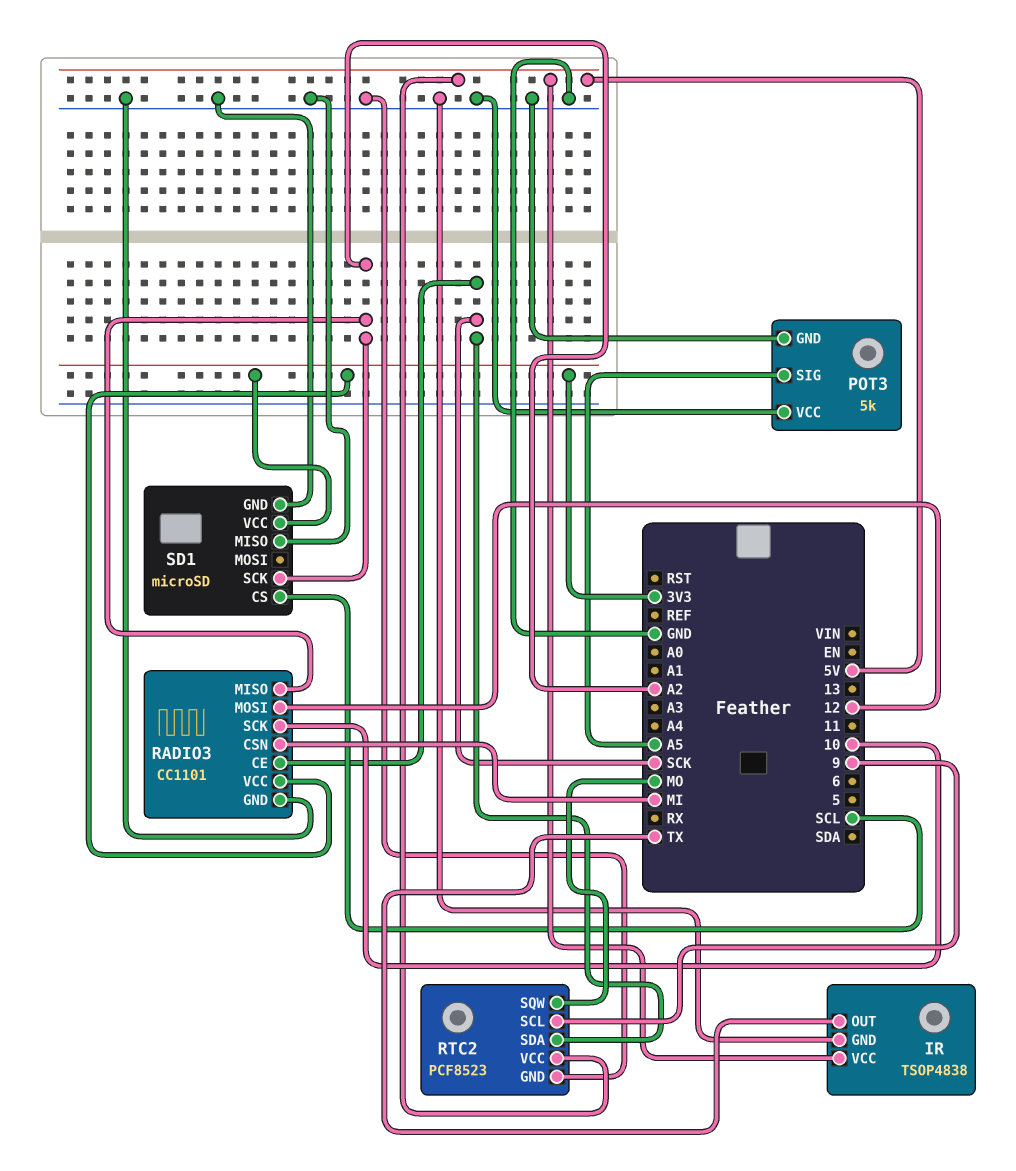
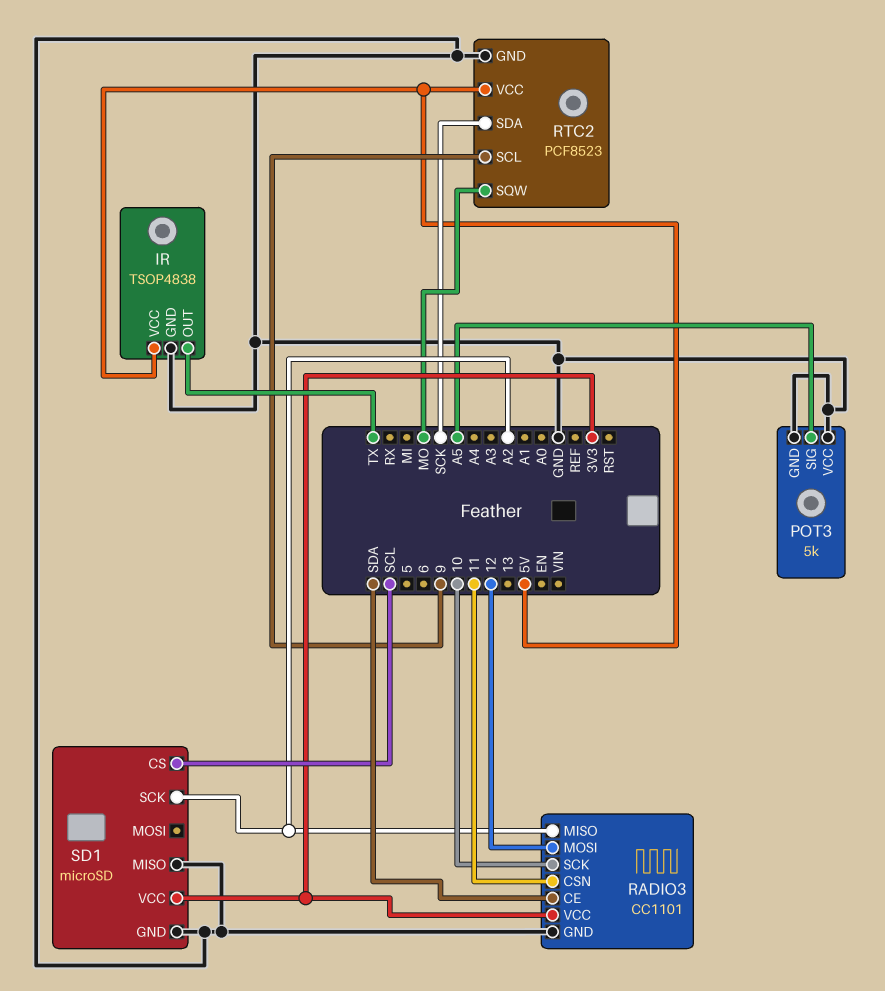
RADIO3 pin CE: SCK -> SDA
RADIO3 pin CSN: MI -> 11

